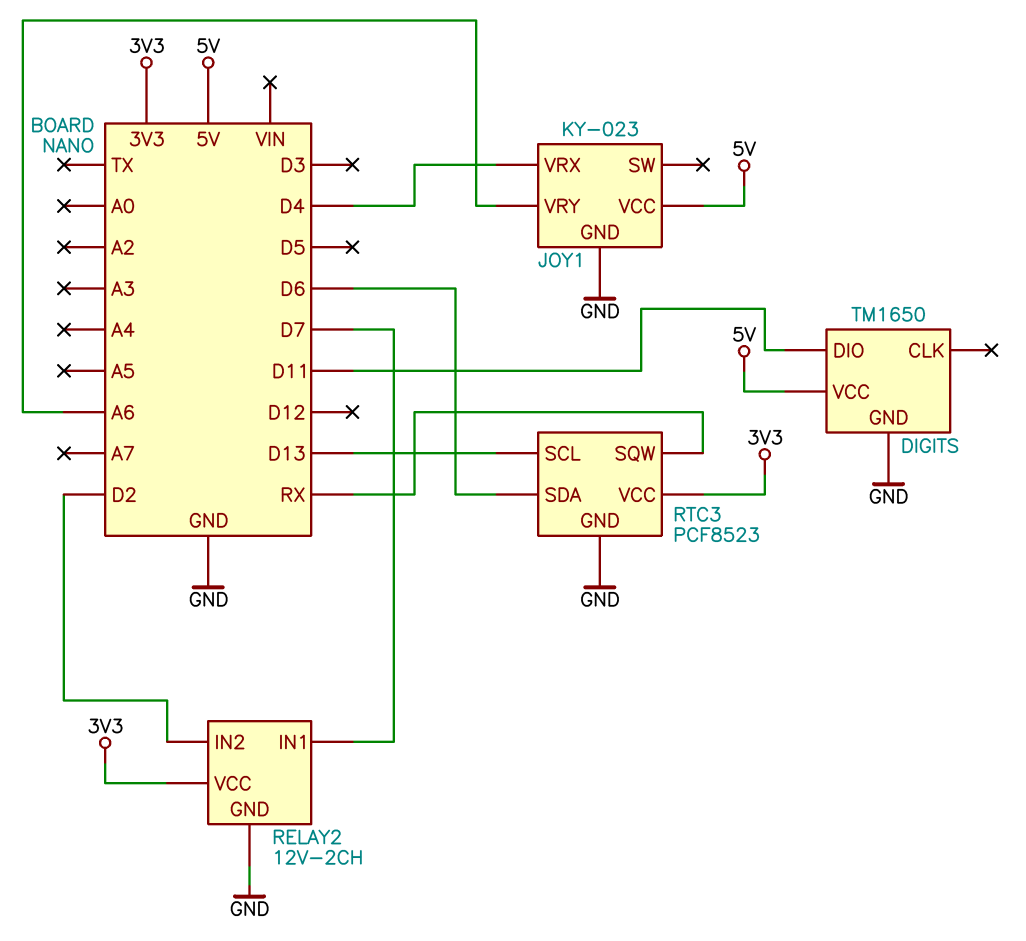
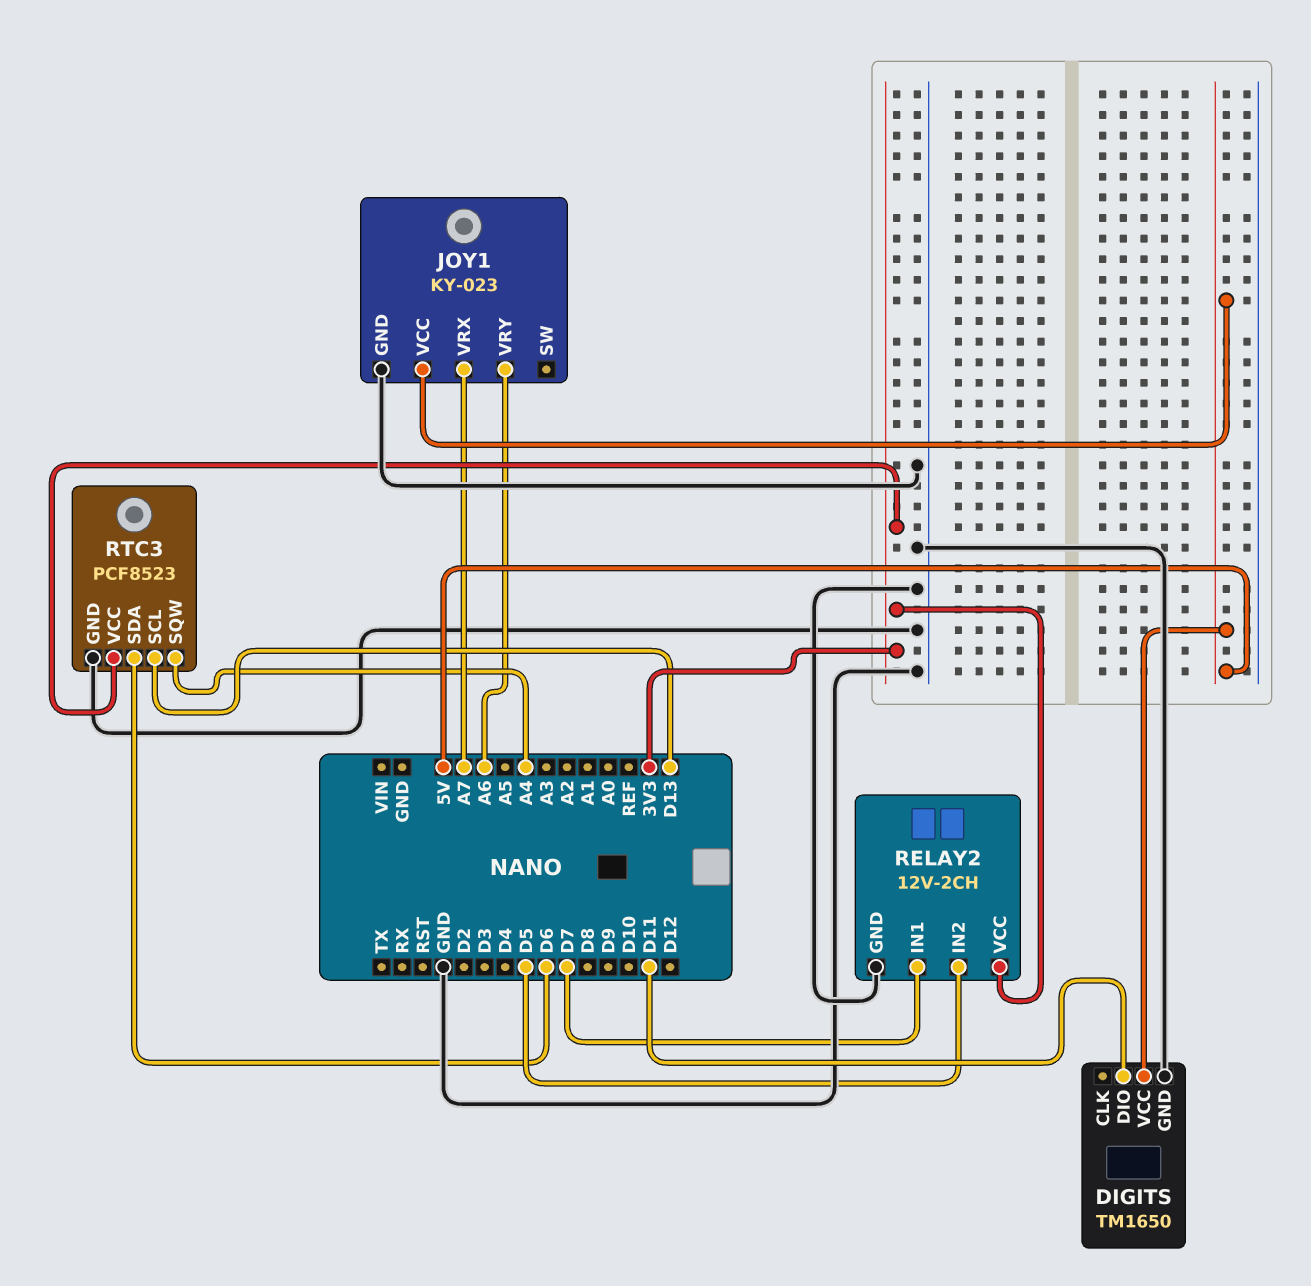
JOY1 pin VRX: D4 -> A7
RELAY2 pin IN2: D2 -> D5
RTC3 pin SQW: RX -> A4

